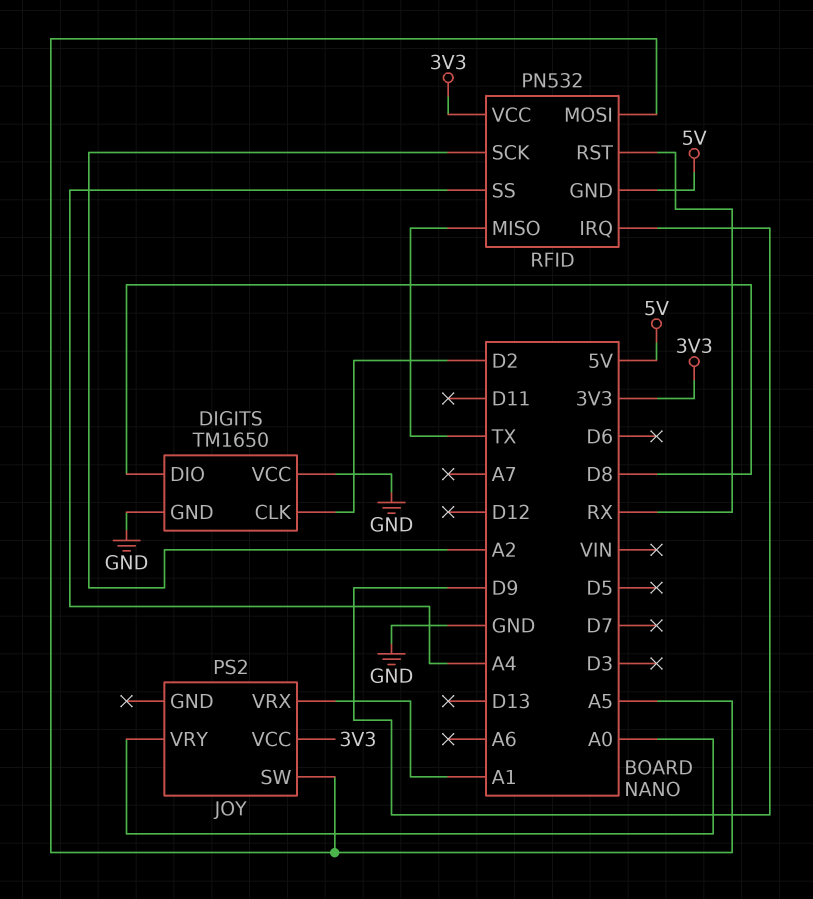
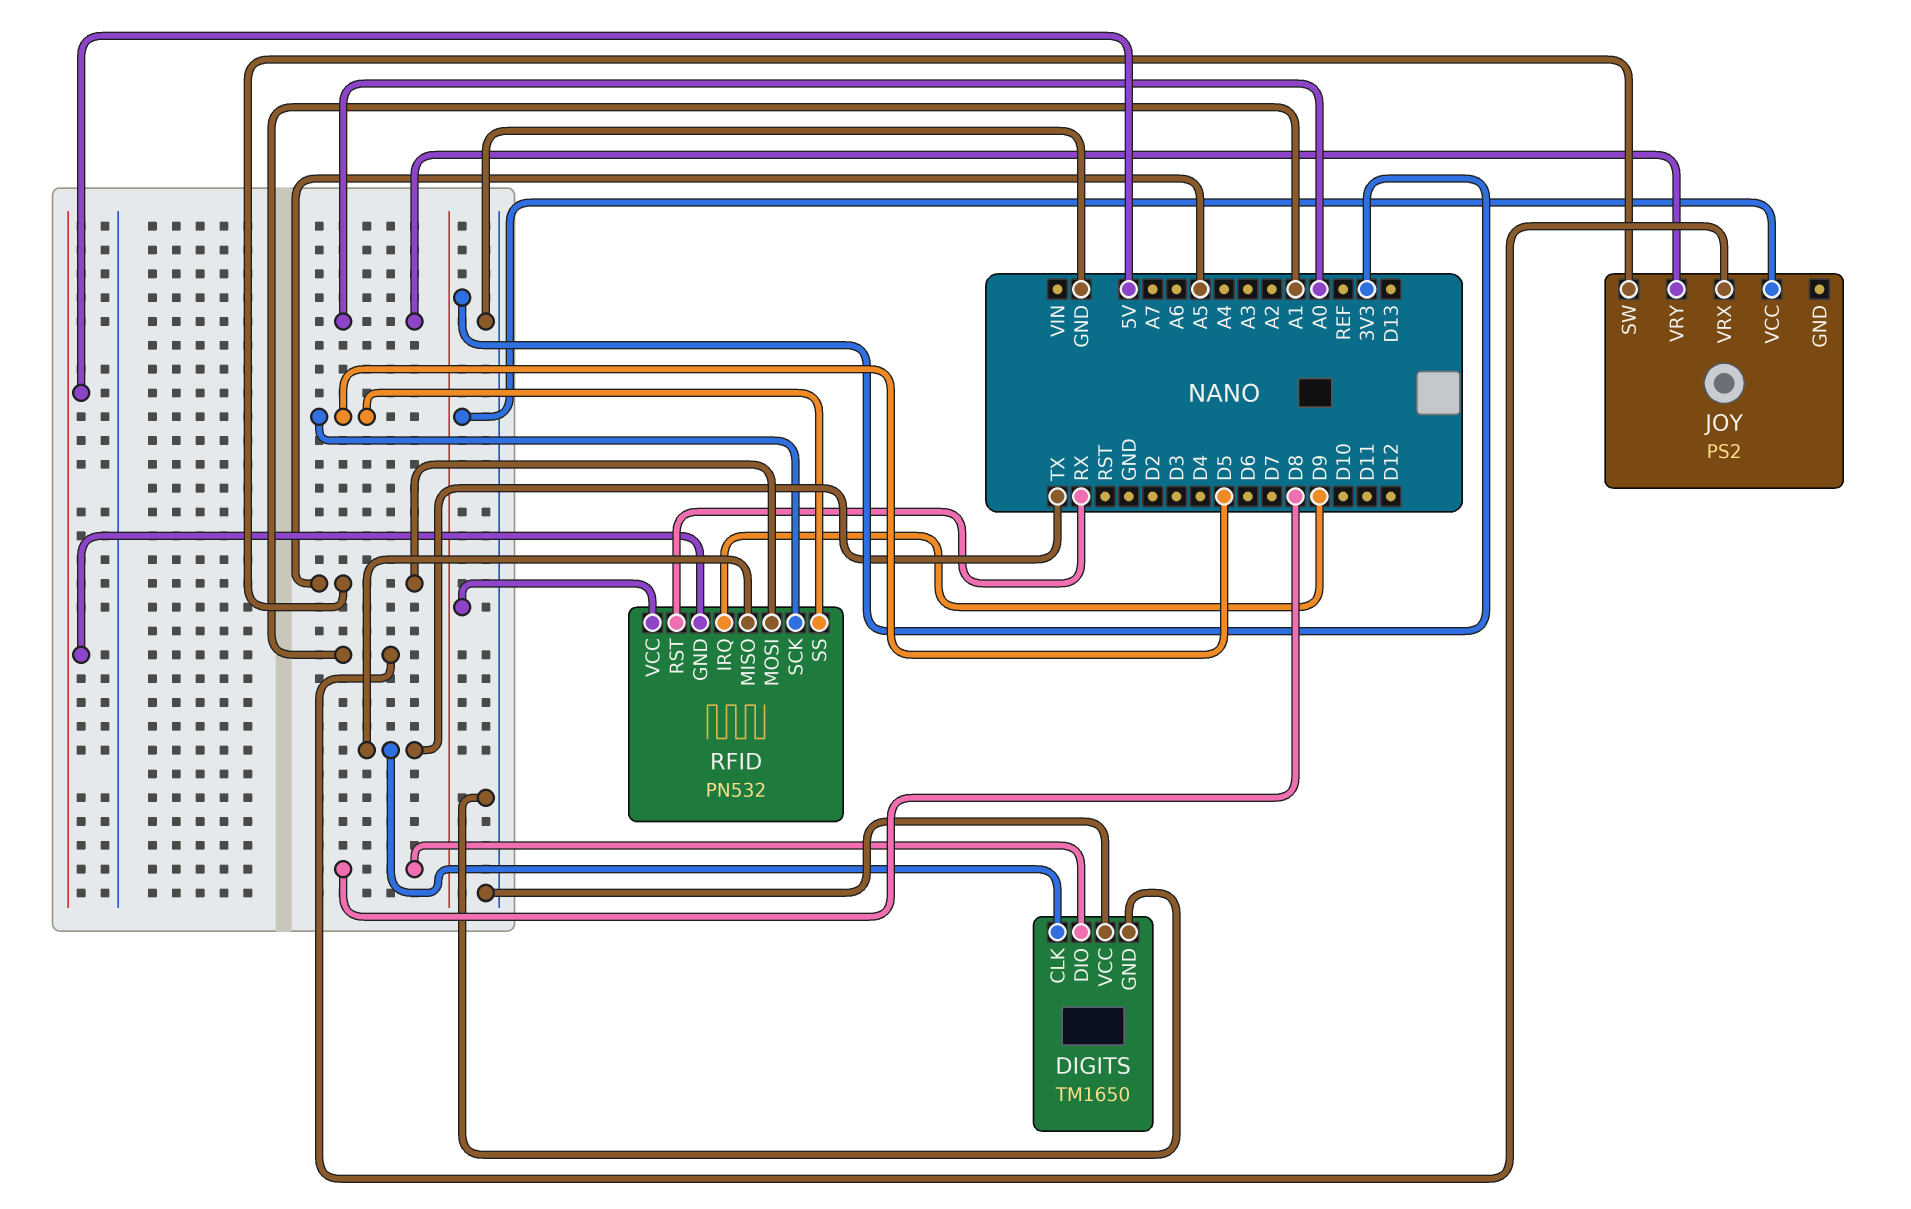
DIGITS pin CLK: D2 -> TX
RFID pin SCK: A2 -> D5
RFID pin SS: A4 -> D5

